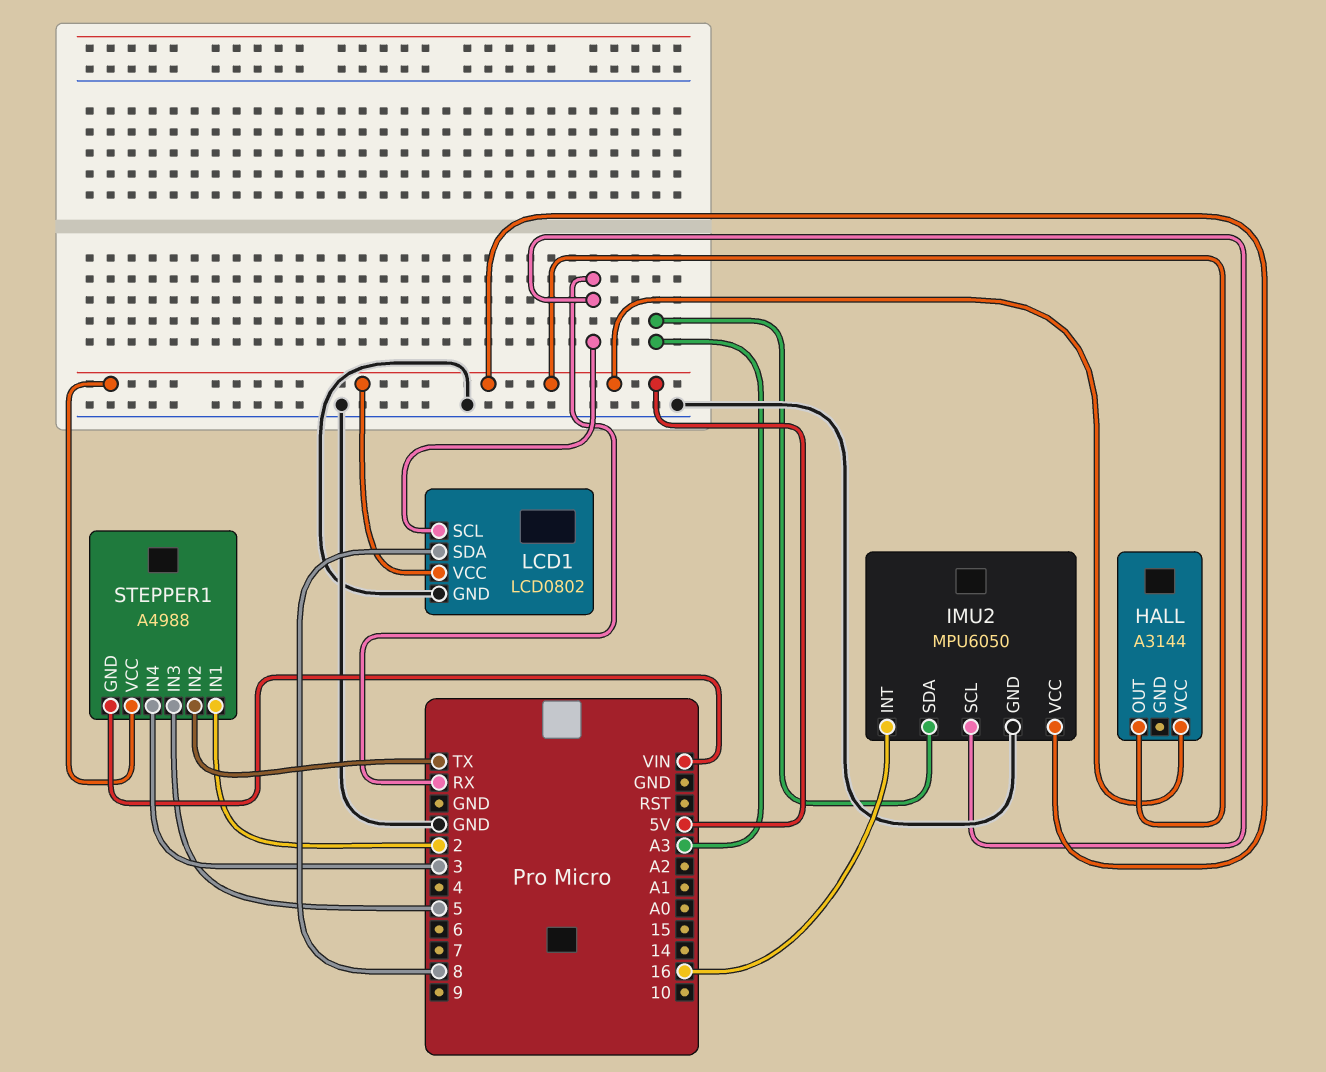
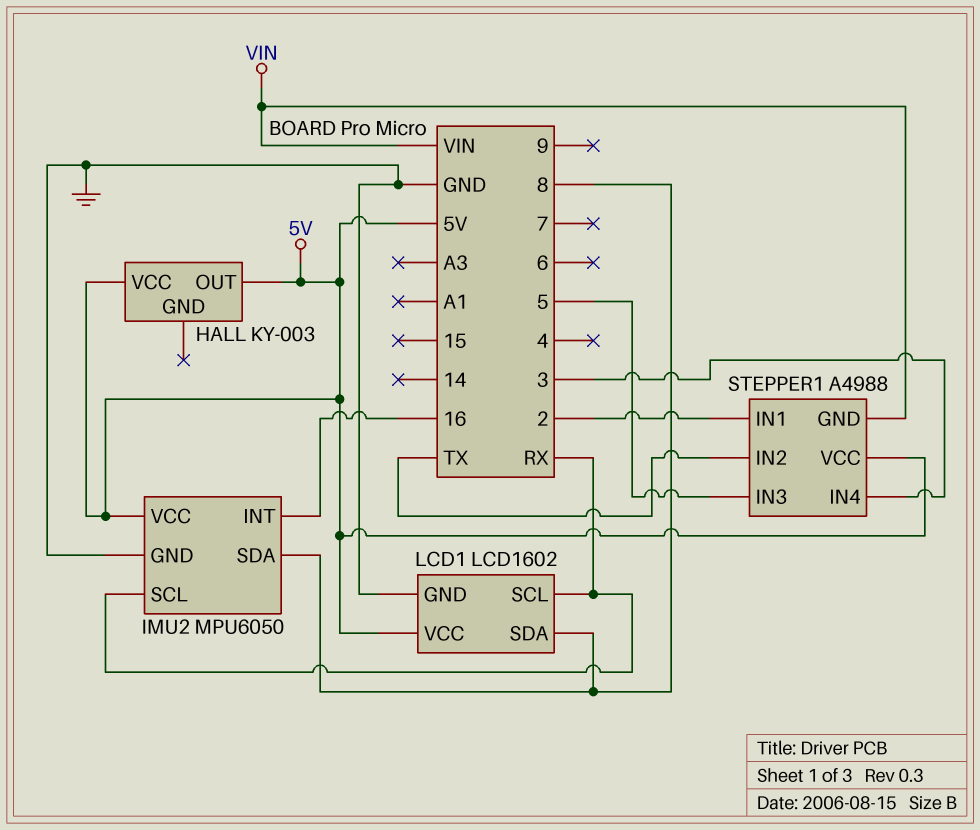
HALL: A3144 -> KY-003
IMU2 pin SDA: A3 -> 8
LCD1: LCD0802 -> LCD1602

